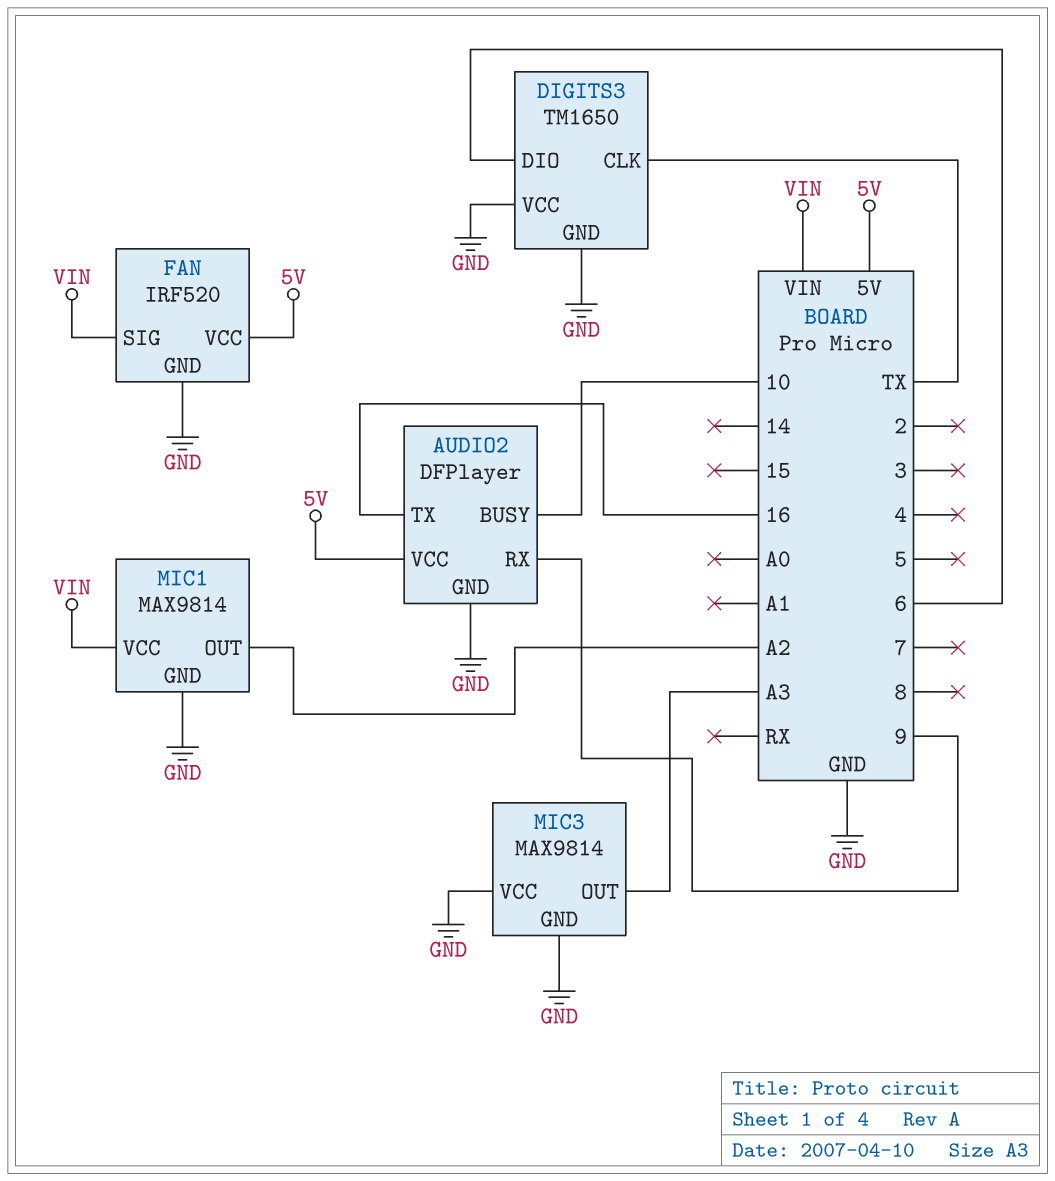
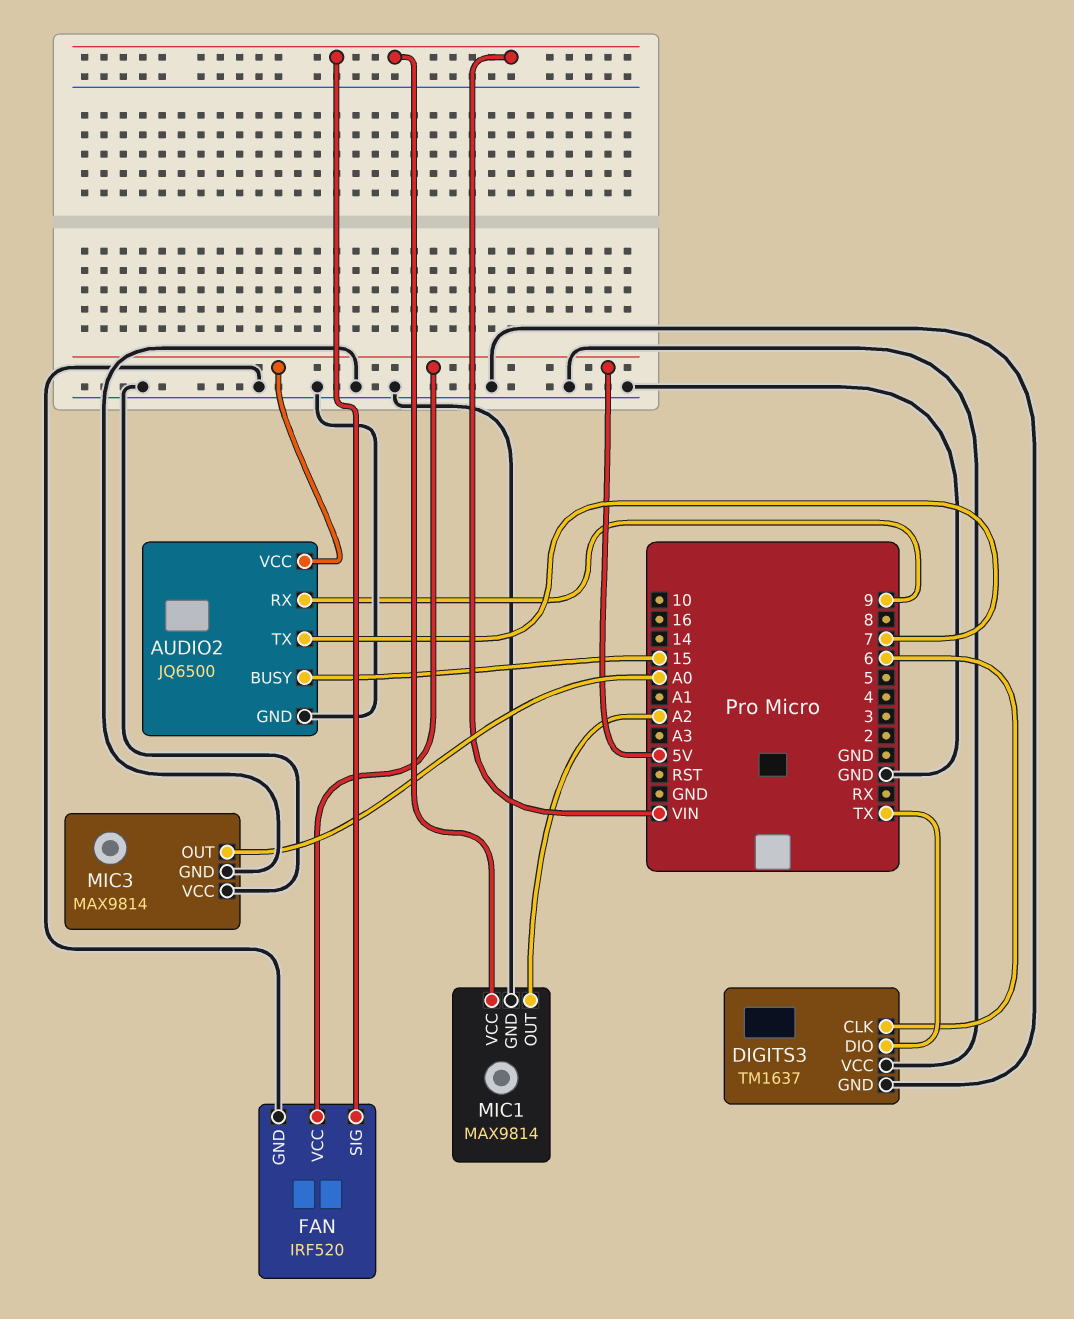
AUDIO2: DFPlayer -> JQ6500
AUDIO2 pin BUSY: 10 -> 15
AUDIO2 pin TX: 16 -> 7
DIGITS3: TM1650 -> TM1637
DIGITS3 pin CLK: TX -> 6
DIGITS3 pin DIO: 6 -> TX
MIC3 pin OUT: A3 -> A0

